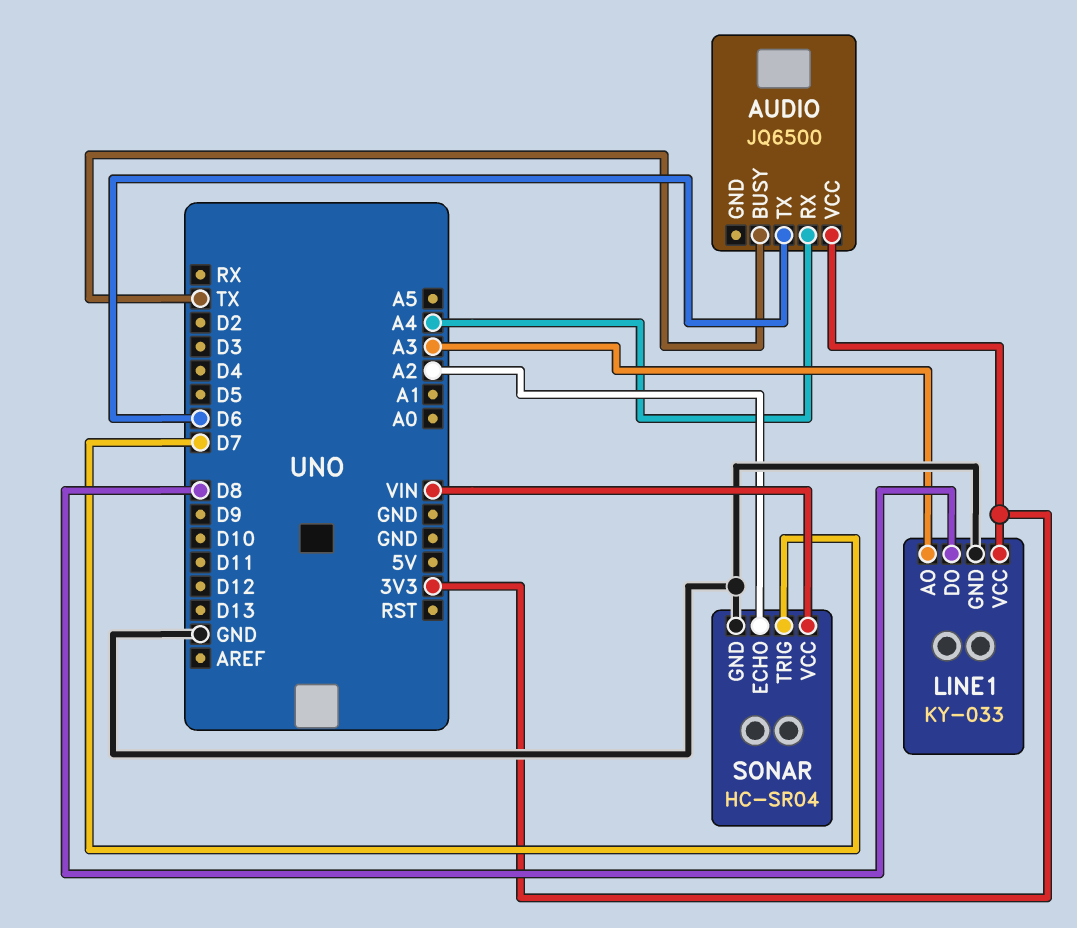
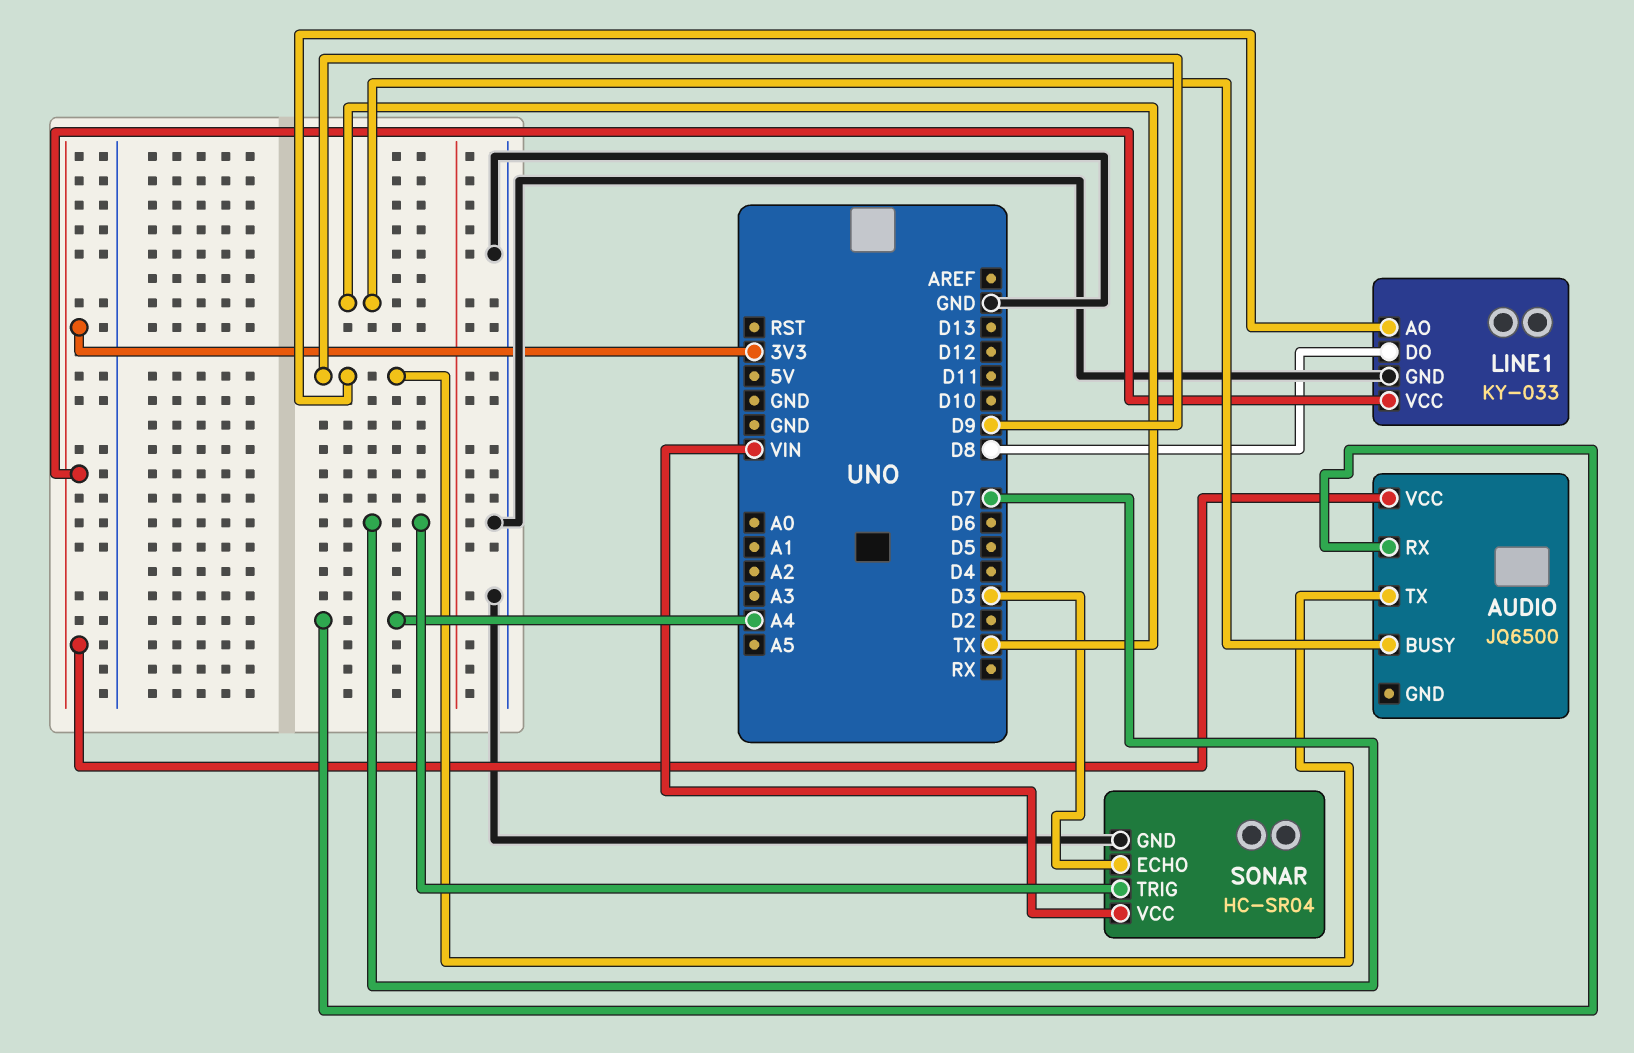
AUDIO pin TX: D6 -> D9
LINE1 pin AO: A3 -> D9
SONAR pin ECHO: A2 -> D3

